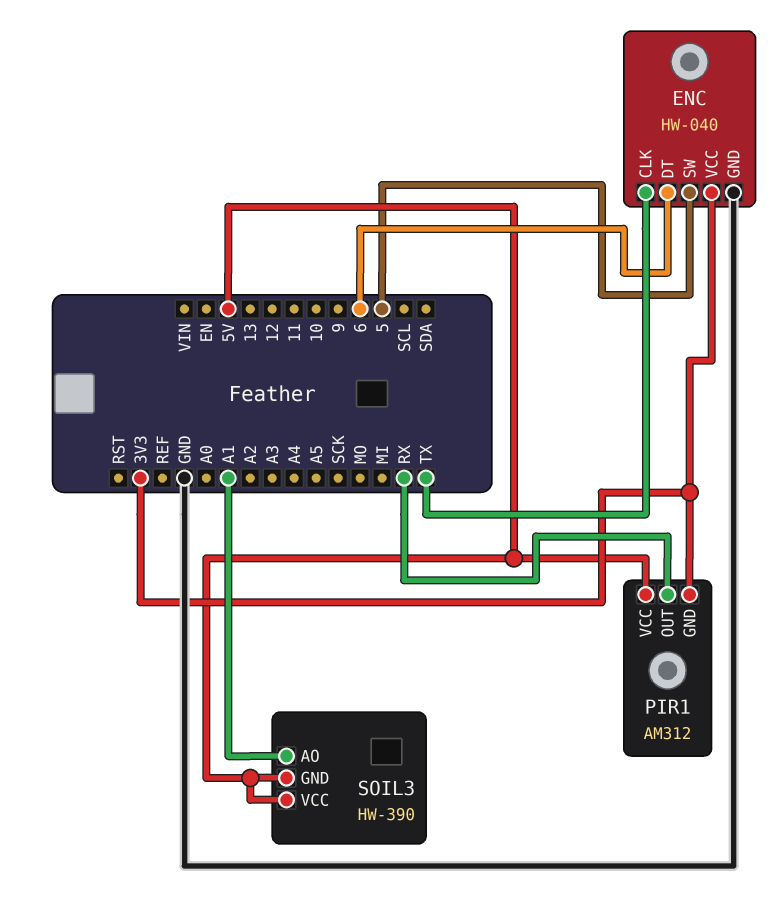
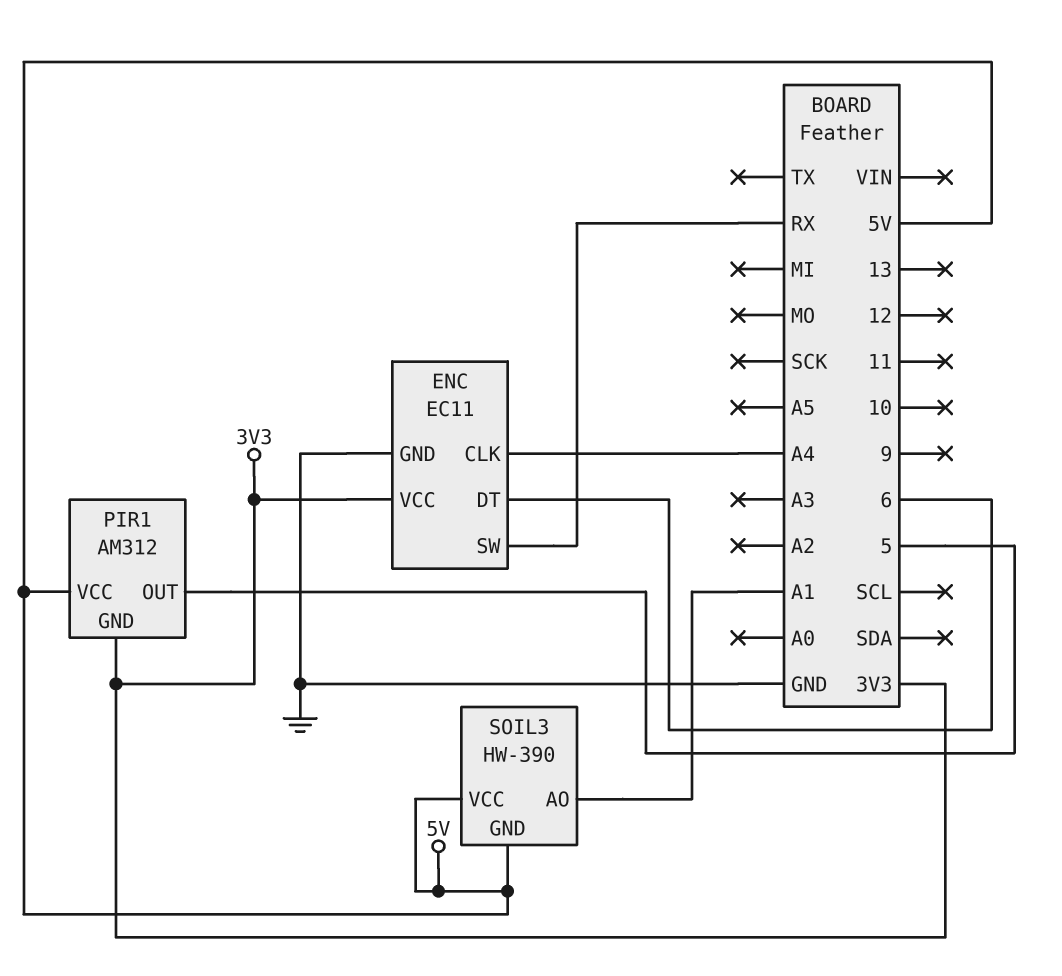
ENC: HW-040 -> EC11
ENC pin CLK: TX -> A4
ENC pin SW: 5 -> RX
PIR1 pin OUT: RX -> 5

